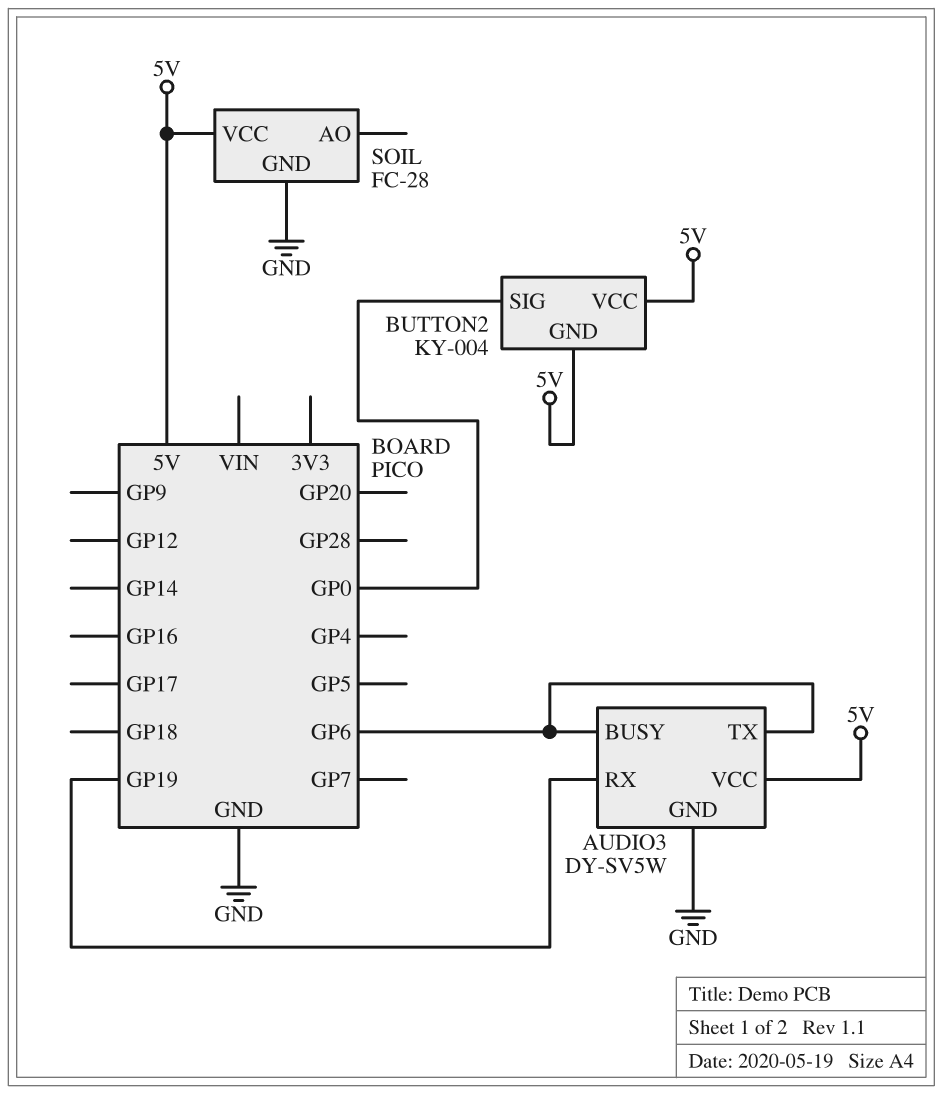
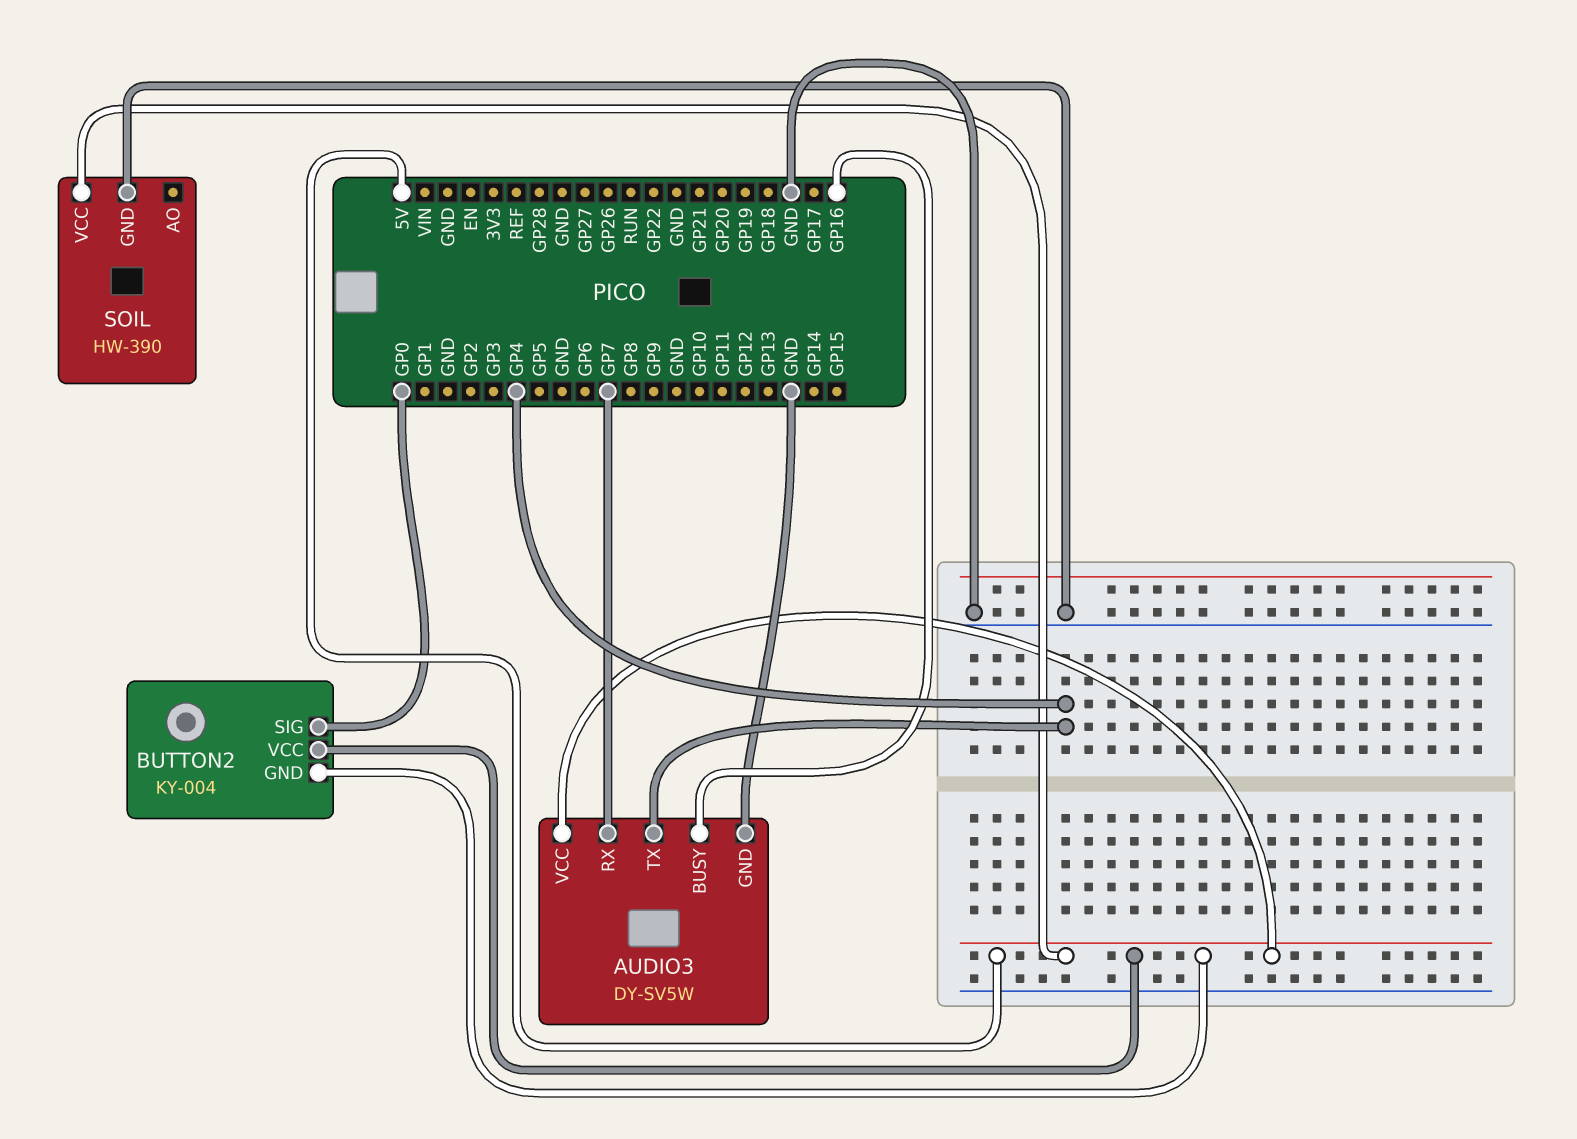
AUDIO3 pin BUSY: GP6 -> GP16
AUDIO3 pin RX: GP19 -> GP7
AUDIO3 pin TX: GP6 -> GP4
SOIL: FC-28 -> HW-390

